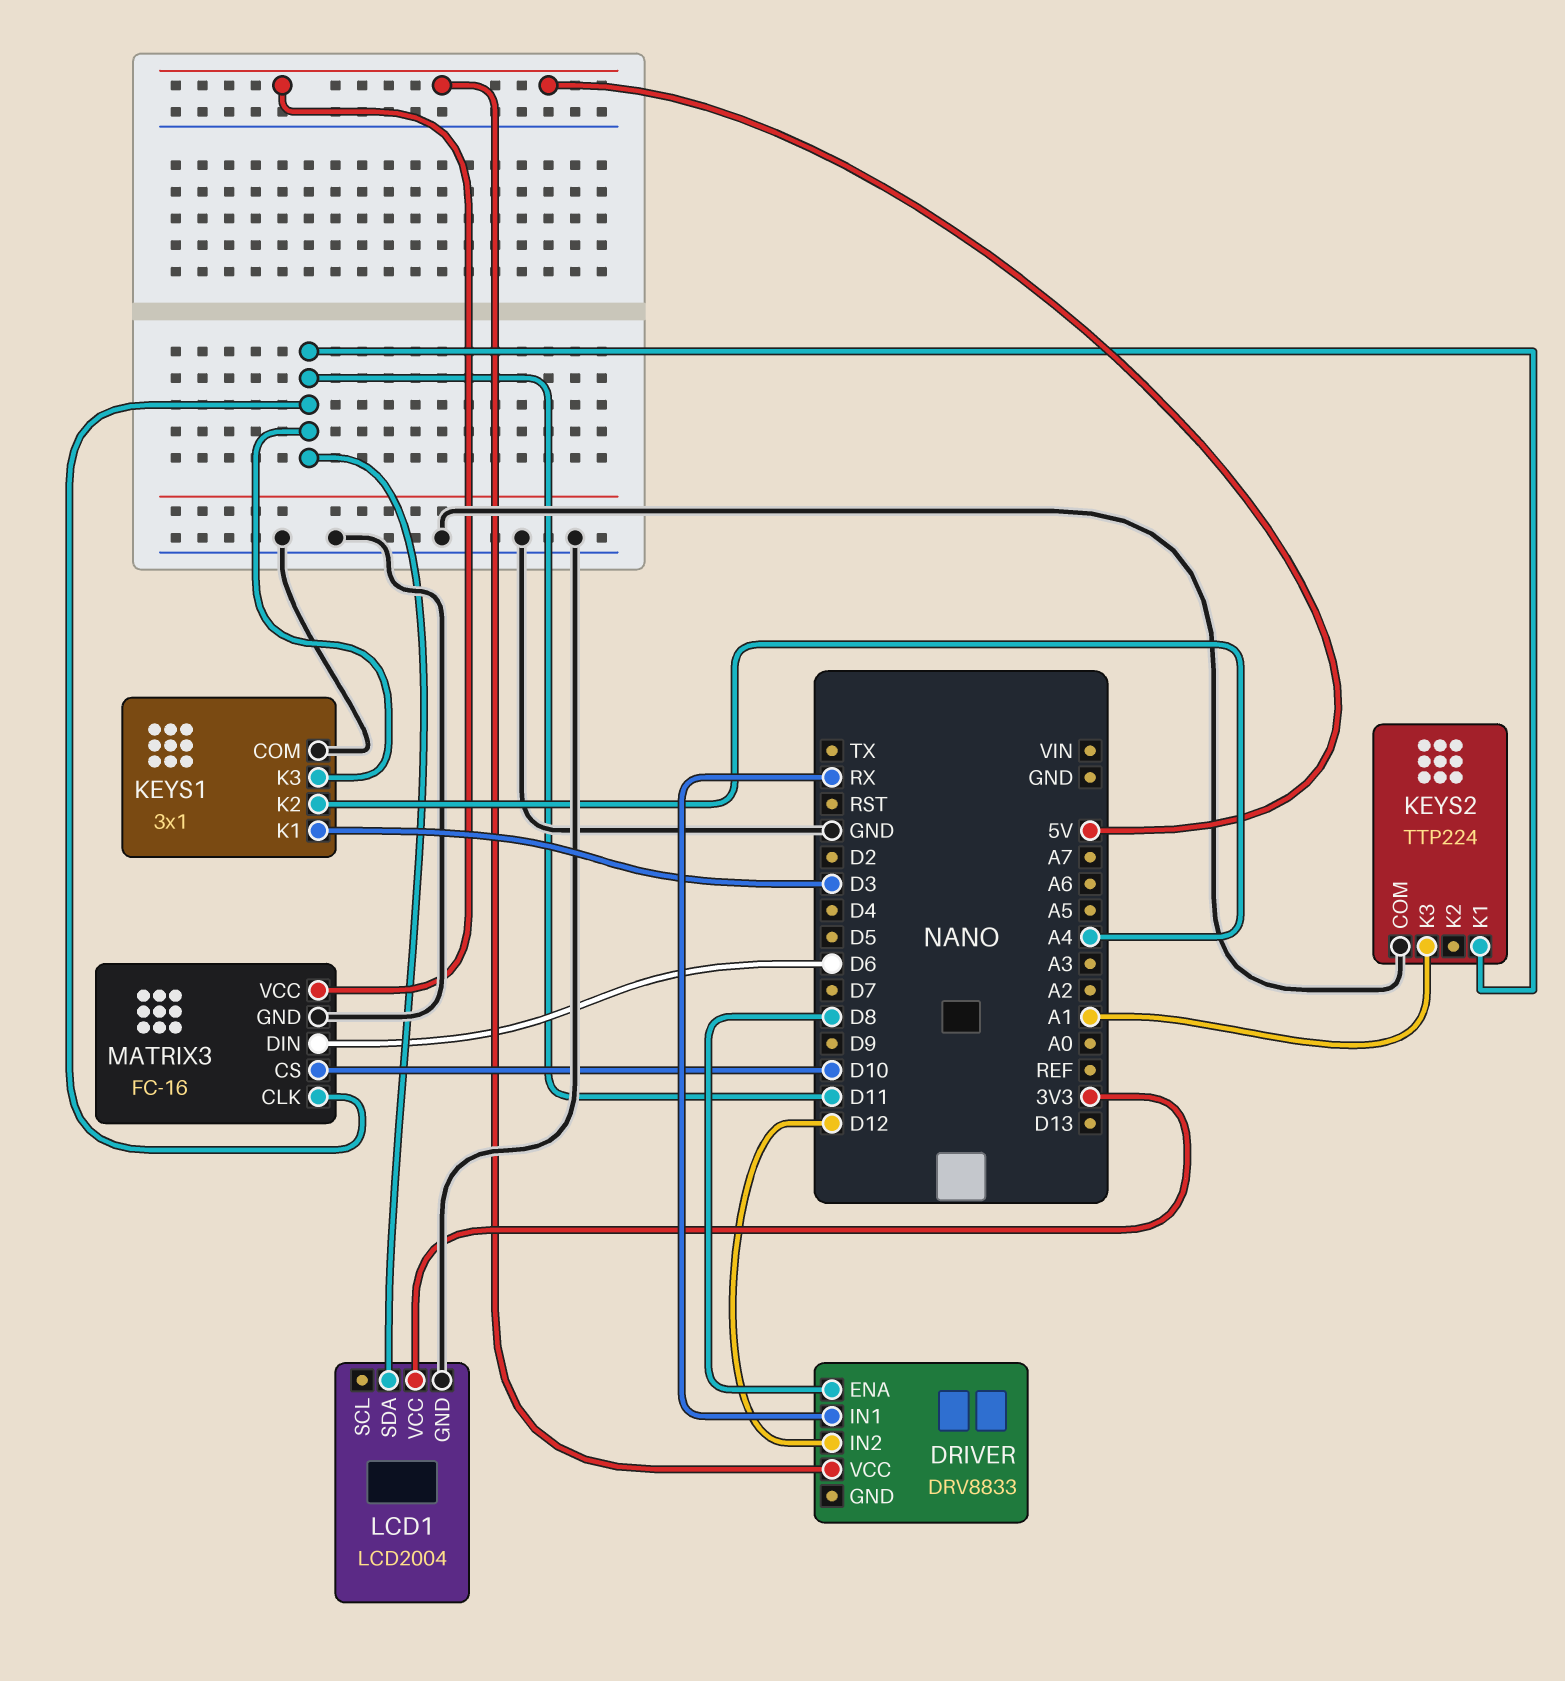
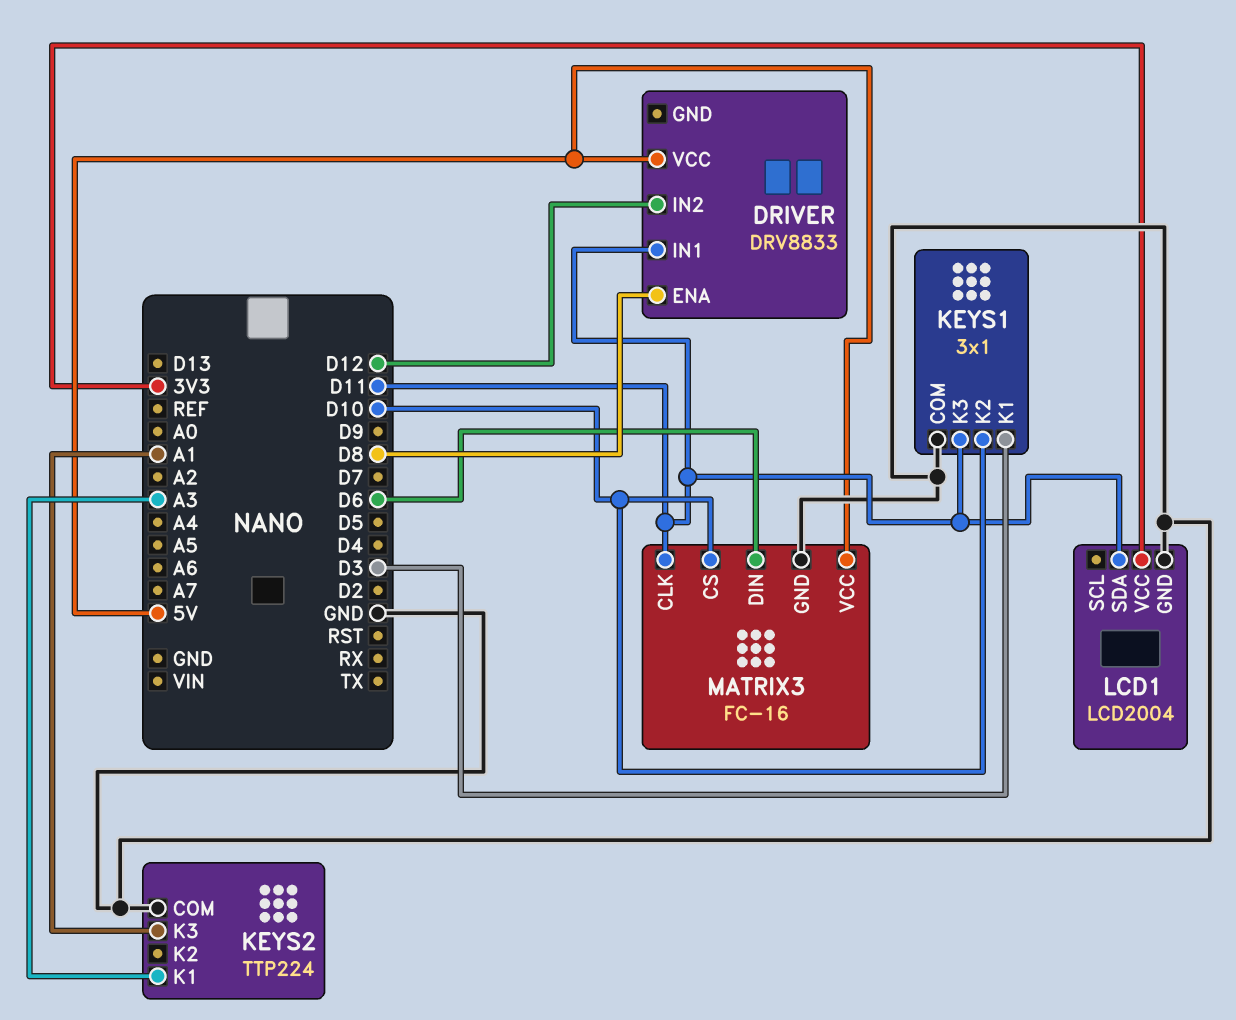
DRIVER pin IN1: RX -> D11
KEYS1 pin K2: A4 -> D10
KEYS2 pin K1: D11 -> A3

